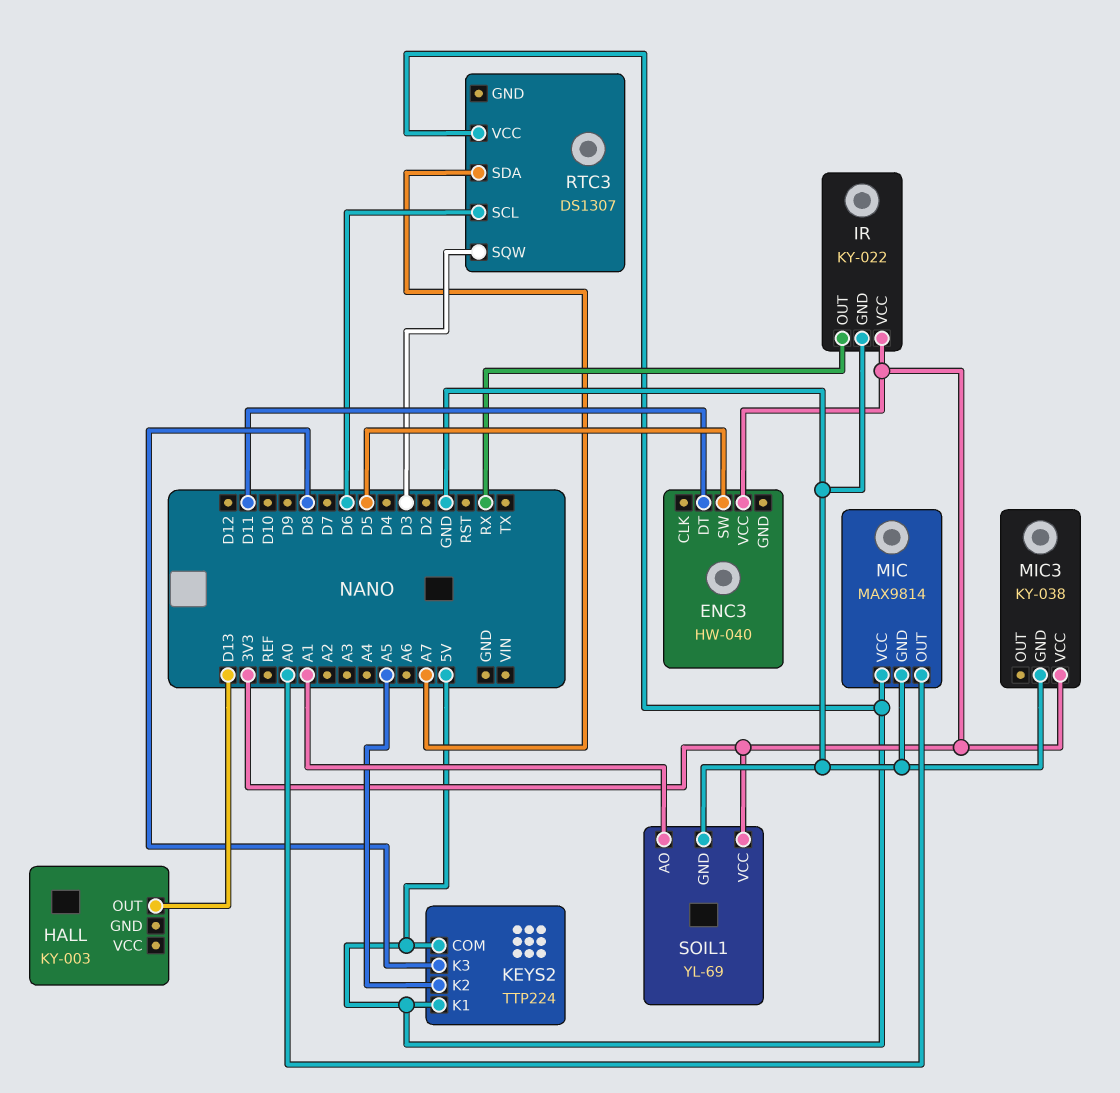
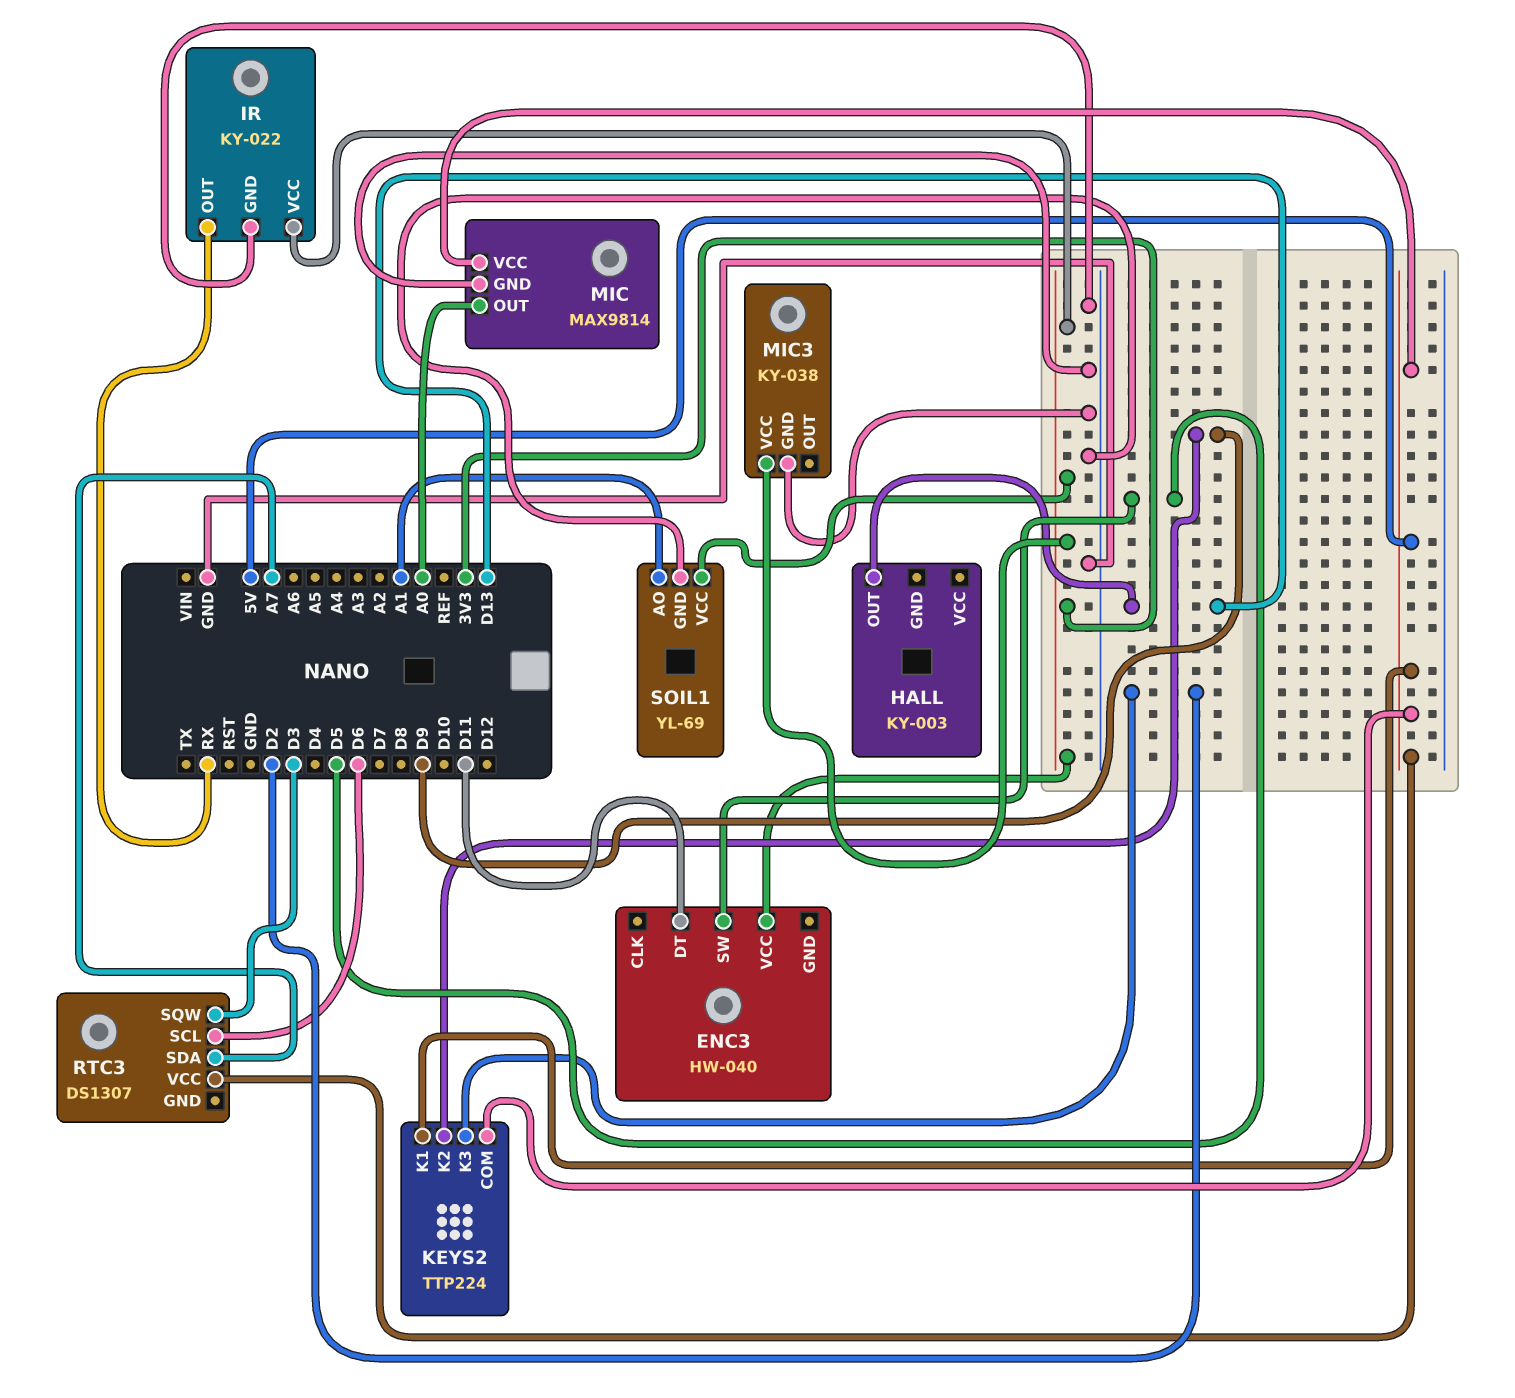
KEYS2 pin K2: A5 -> D9
KEYS2 pin K3: D8 -> D2

